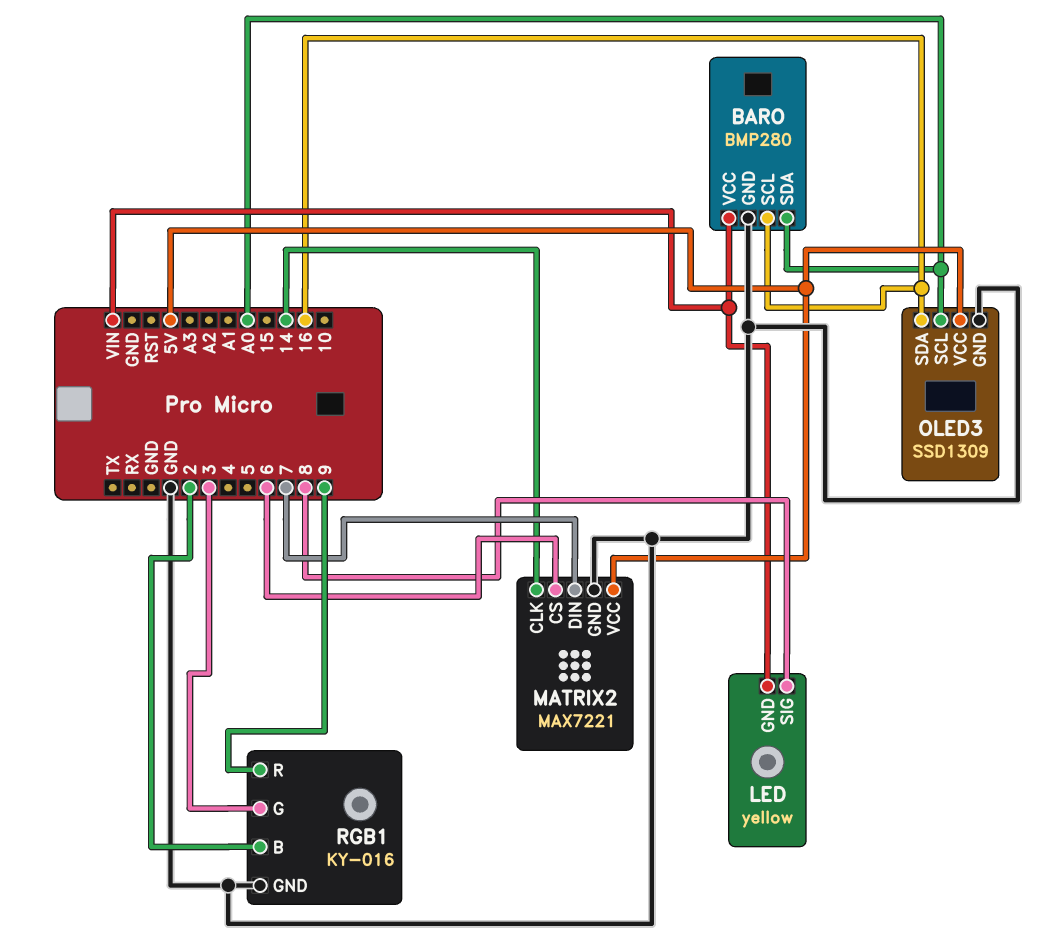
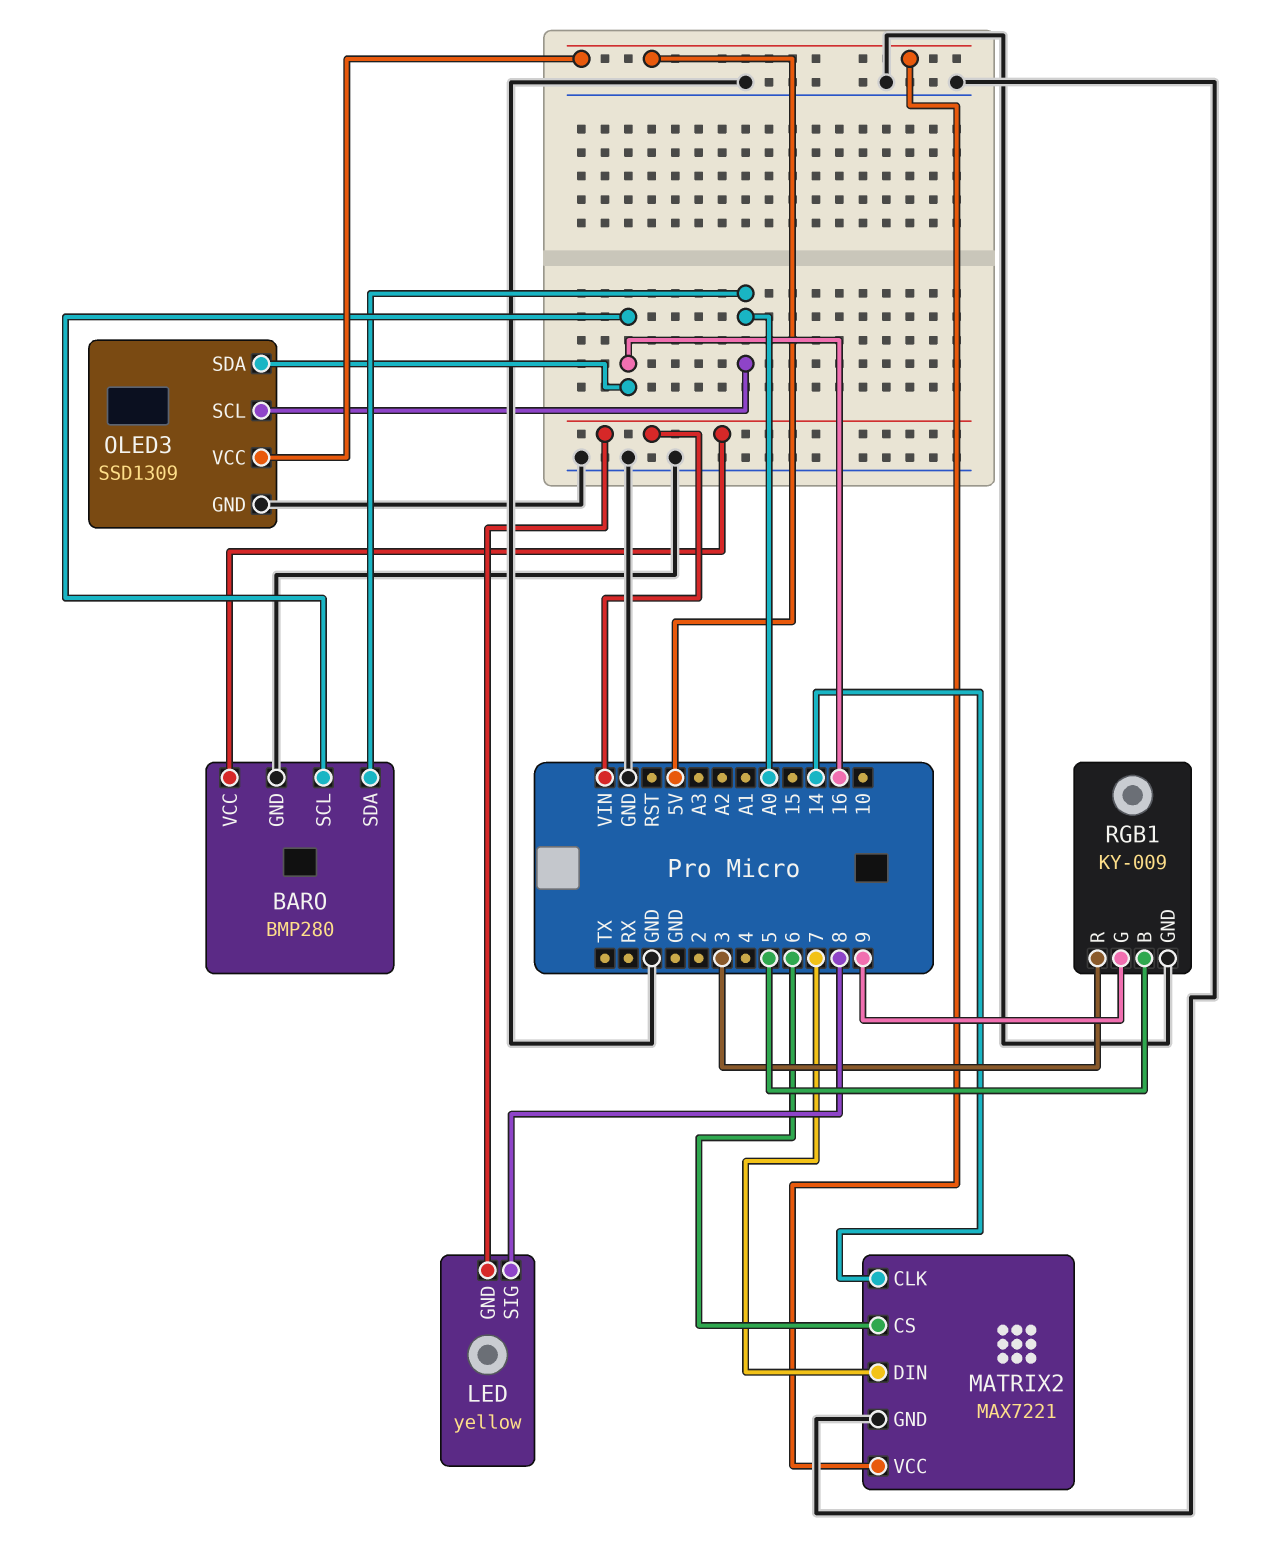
RGB1: KY-016 -> KY-009
RGB1 pin B: 2 -> 5
RGB1 pin G: 3 -> 9
RGB1 pin R: 9 -> 3

